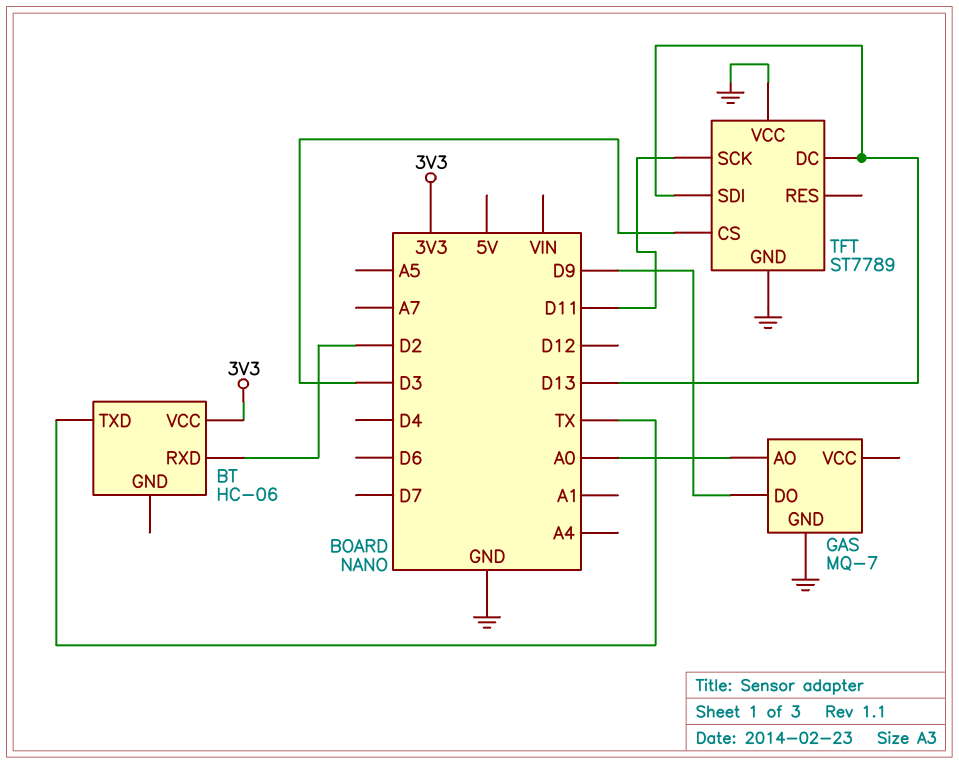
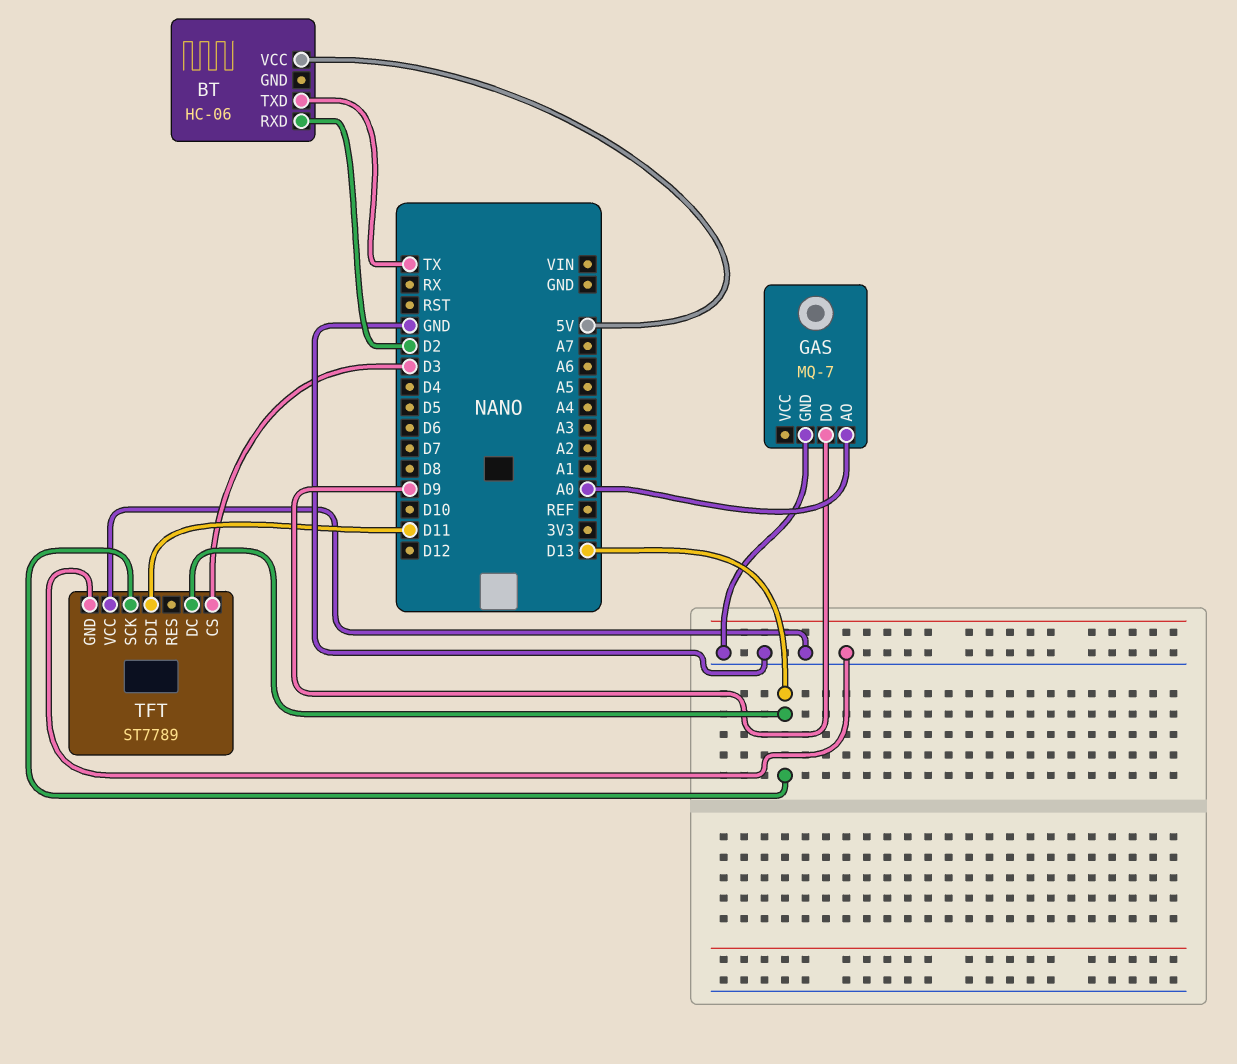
BT pin VCC: 3V3 -> 5V
TFT pin SCK: D11 -> D13
TFT pin SDI: D13 -> D11

